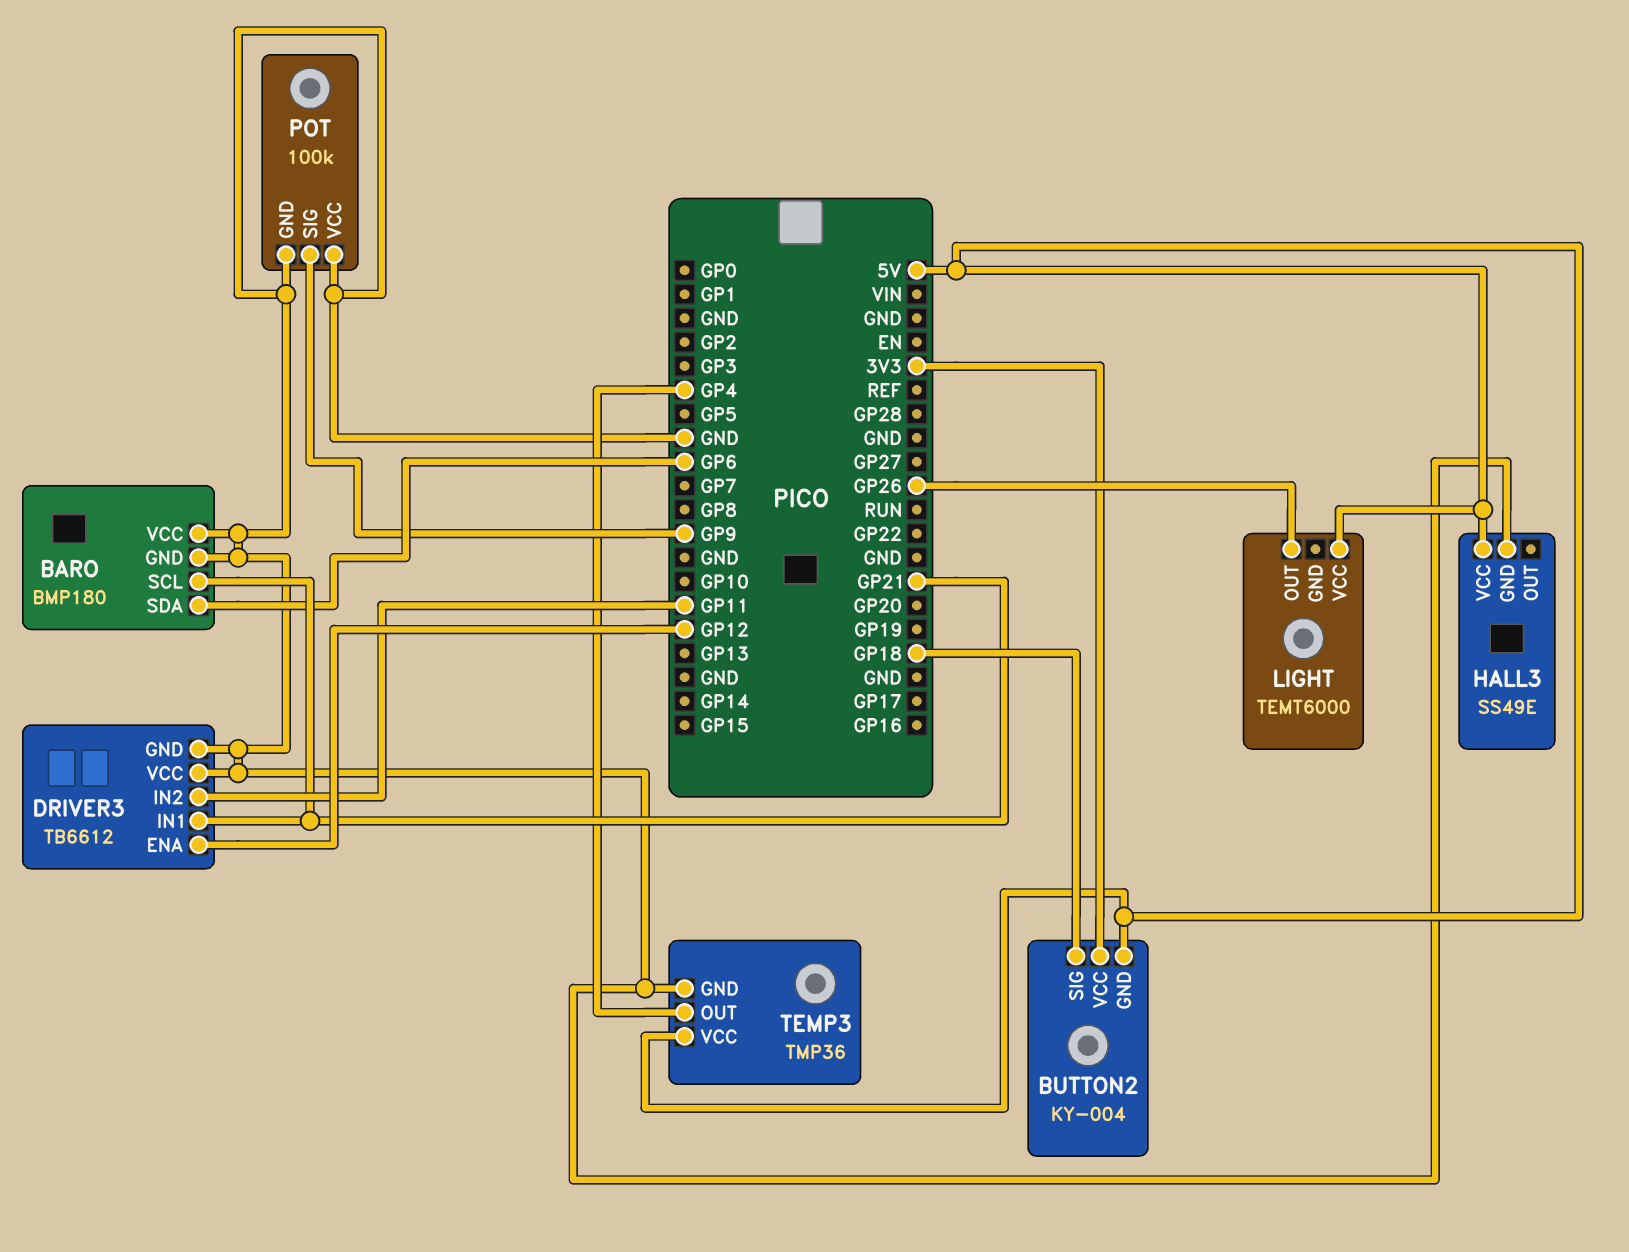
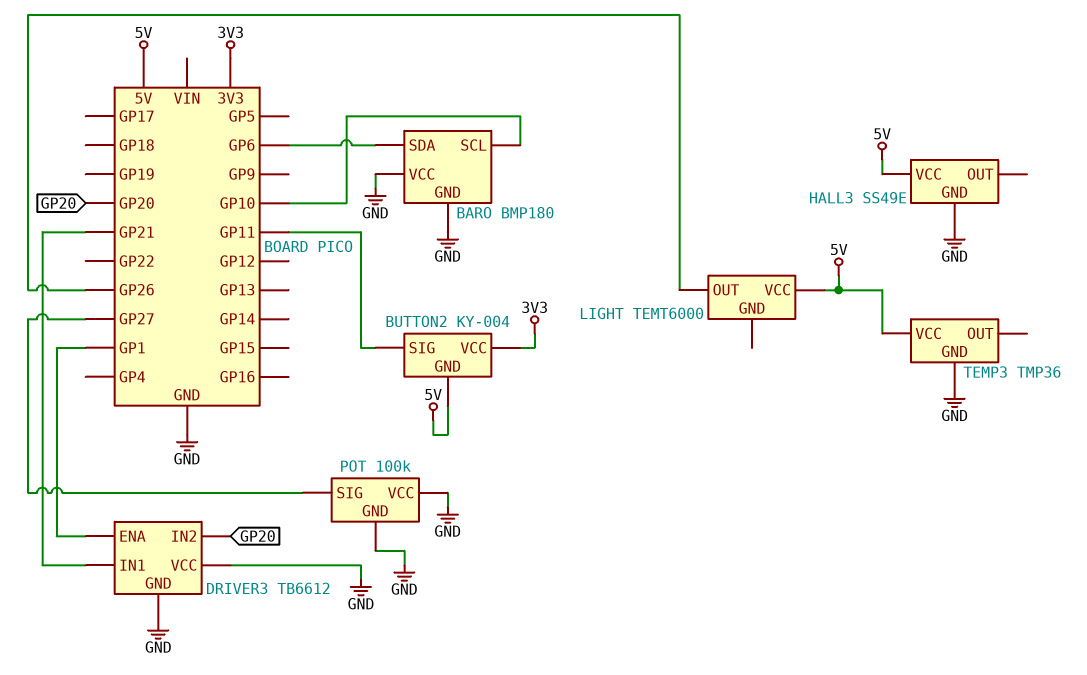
BARO pin SCL: GP21 -> GP10
BUTTON2 pin SIG: GP18 -> GP11
DRIVER3 pin ENA: GP12 -> GP1
DRIVER3 pin IN2: GP11 -> GP20
POT pin SIG: GP9 -> GP27
TEMP3 pin OUT: GP4 -> none

